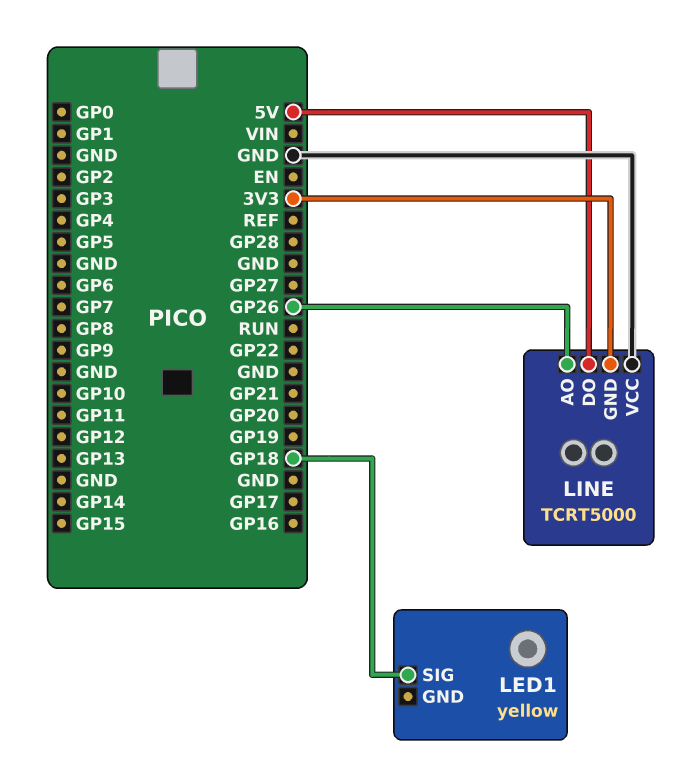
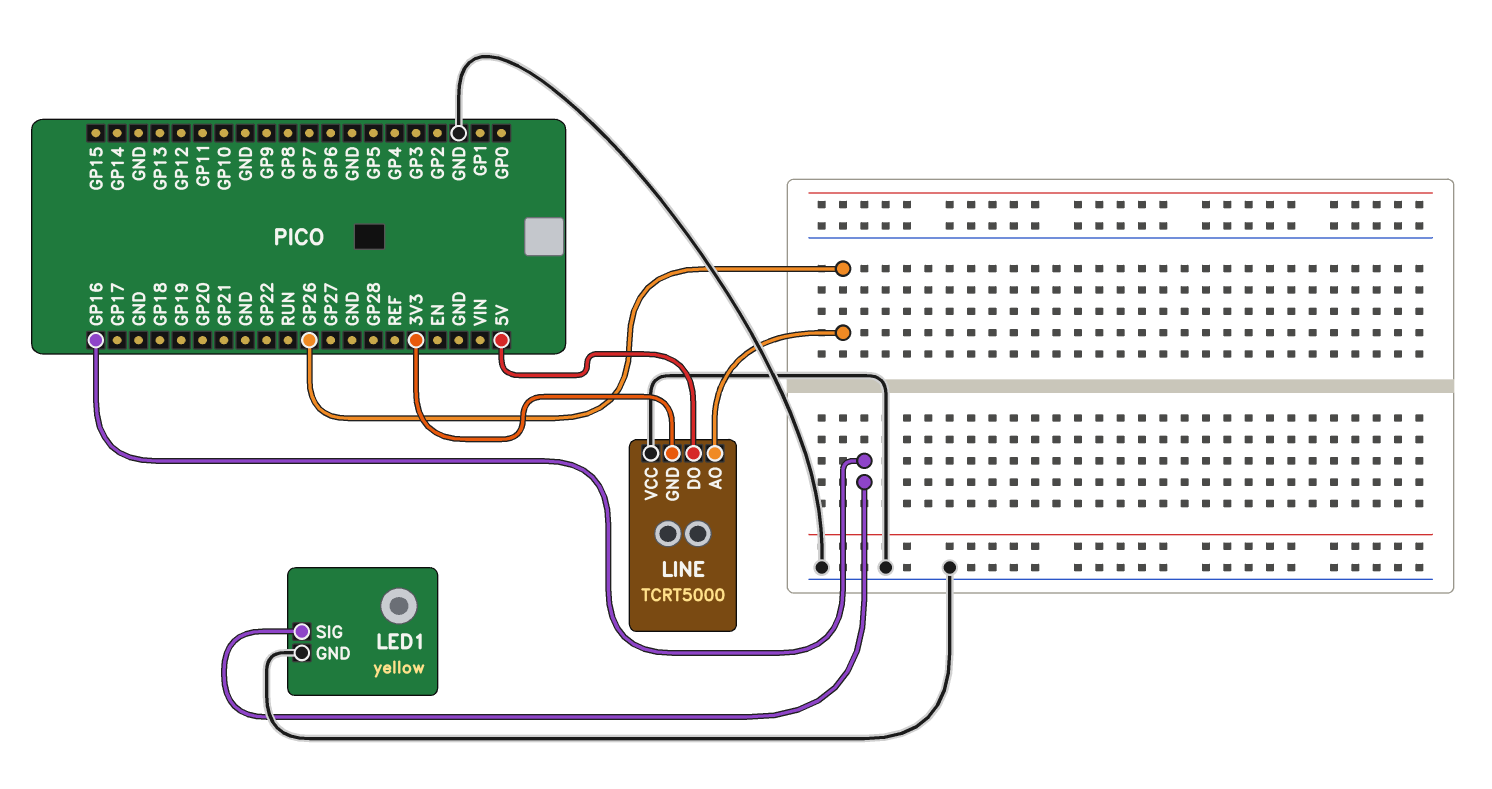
LED1 pin GND: none -> GND
LED1 pin SIG: GP18 -> GP16

